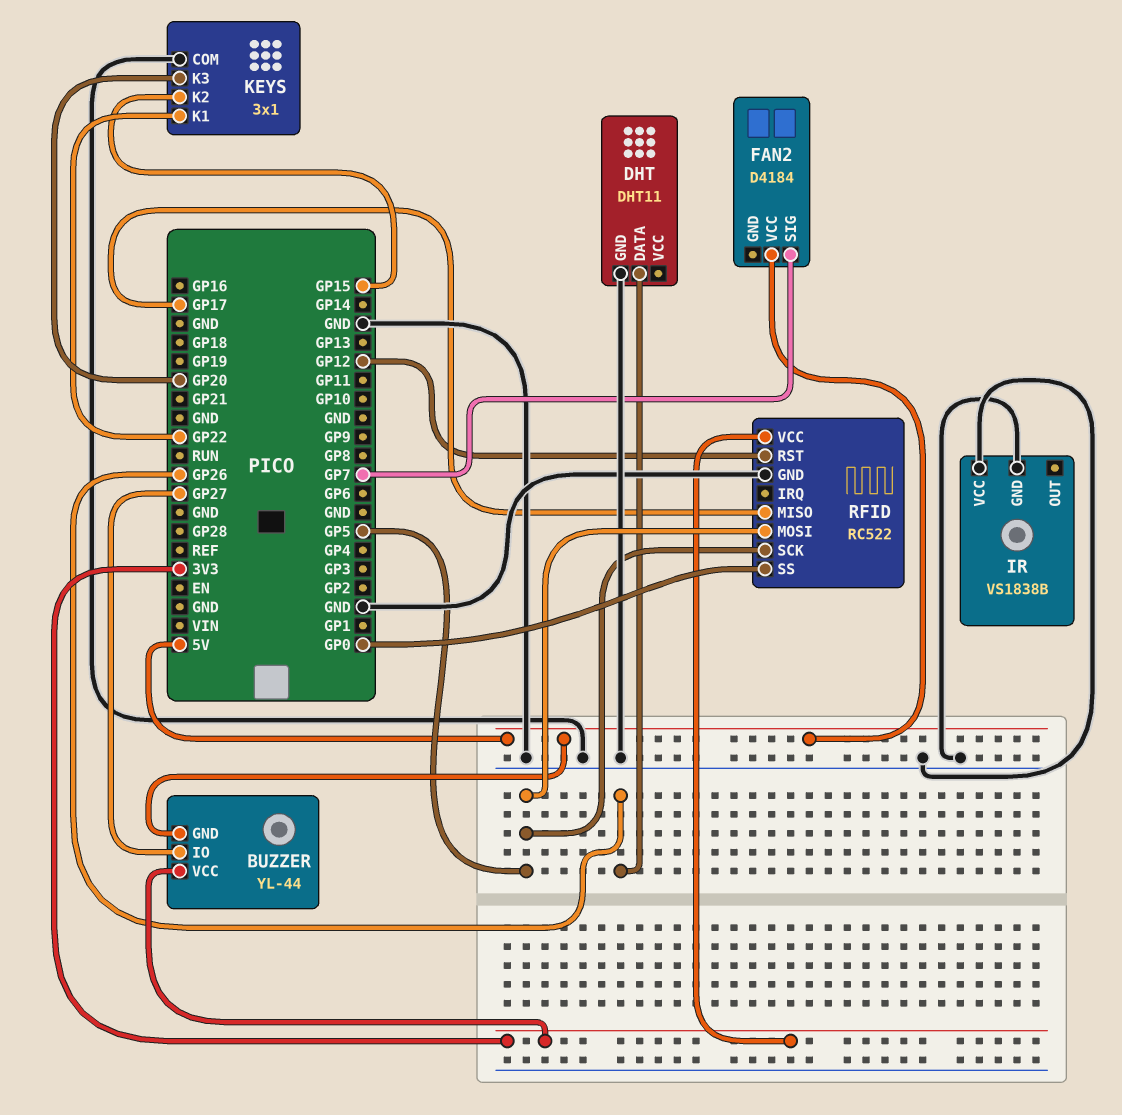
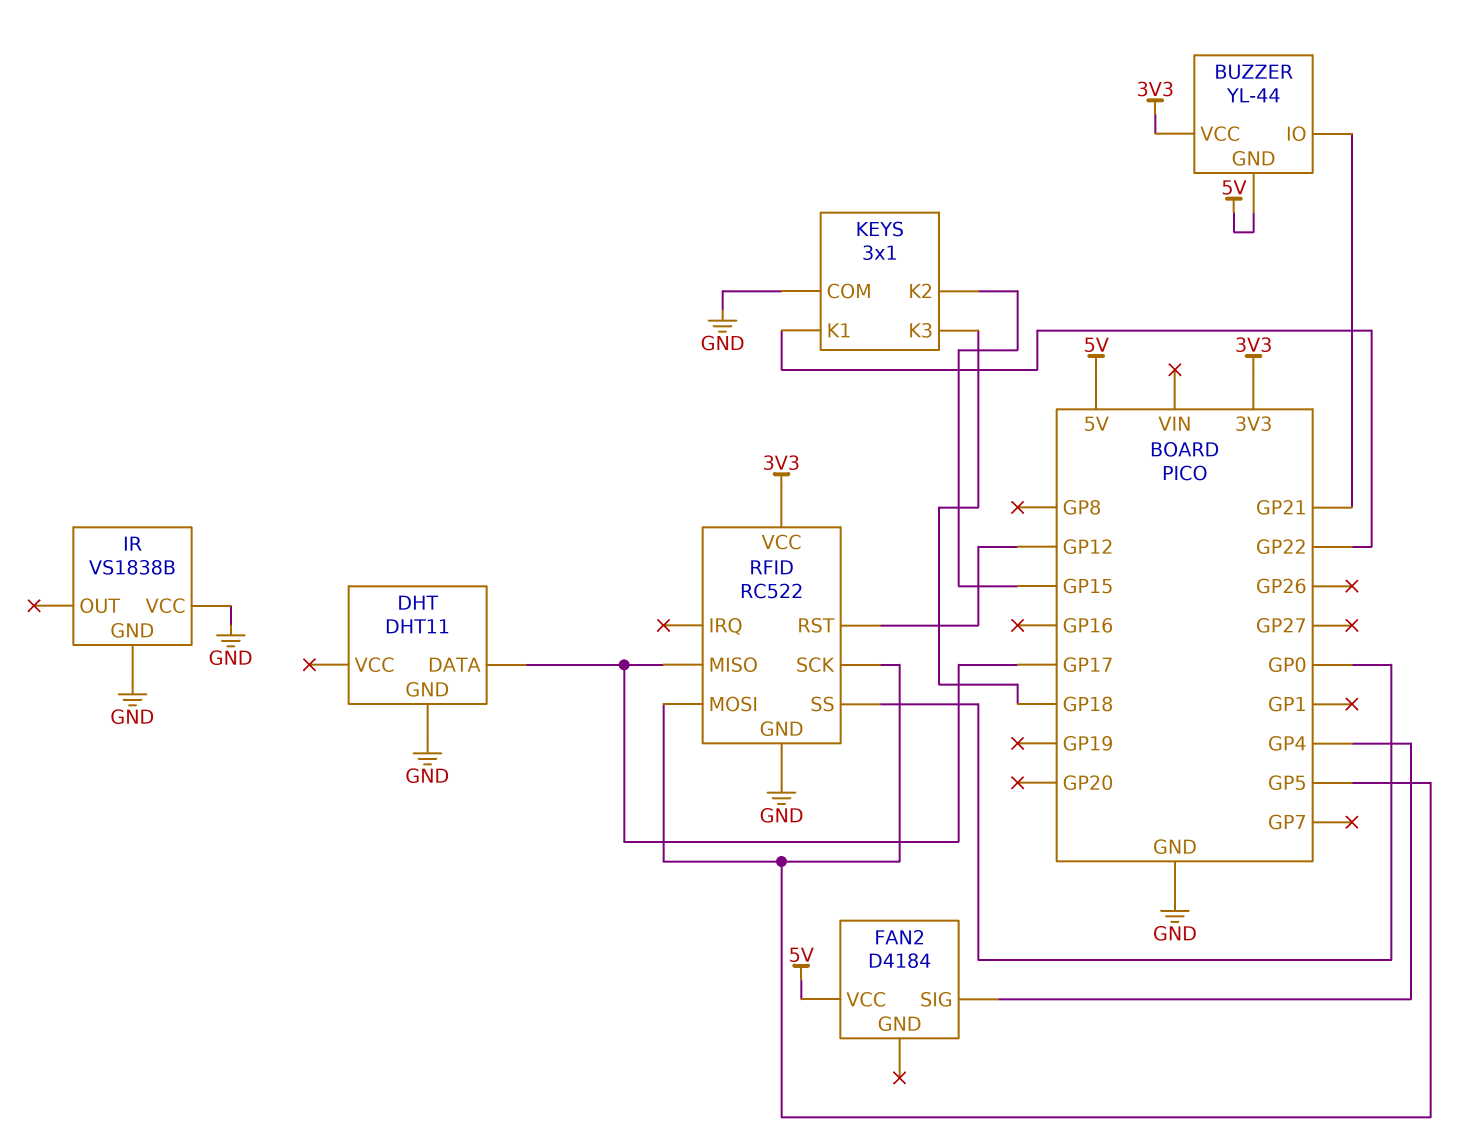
BUZZER pin IO: GP27 -> GP21
DHT pin DATA: GP26 -> GP17
FAN2 pin SIG: GP7 -> GP4
KEYS pin K3: GP20 -> GP18

